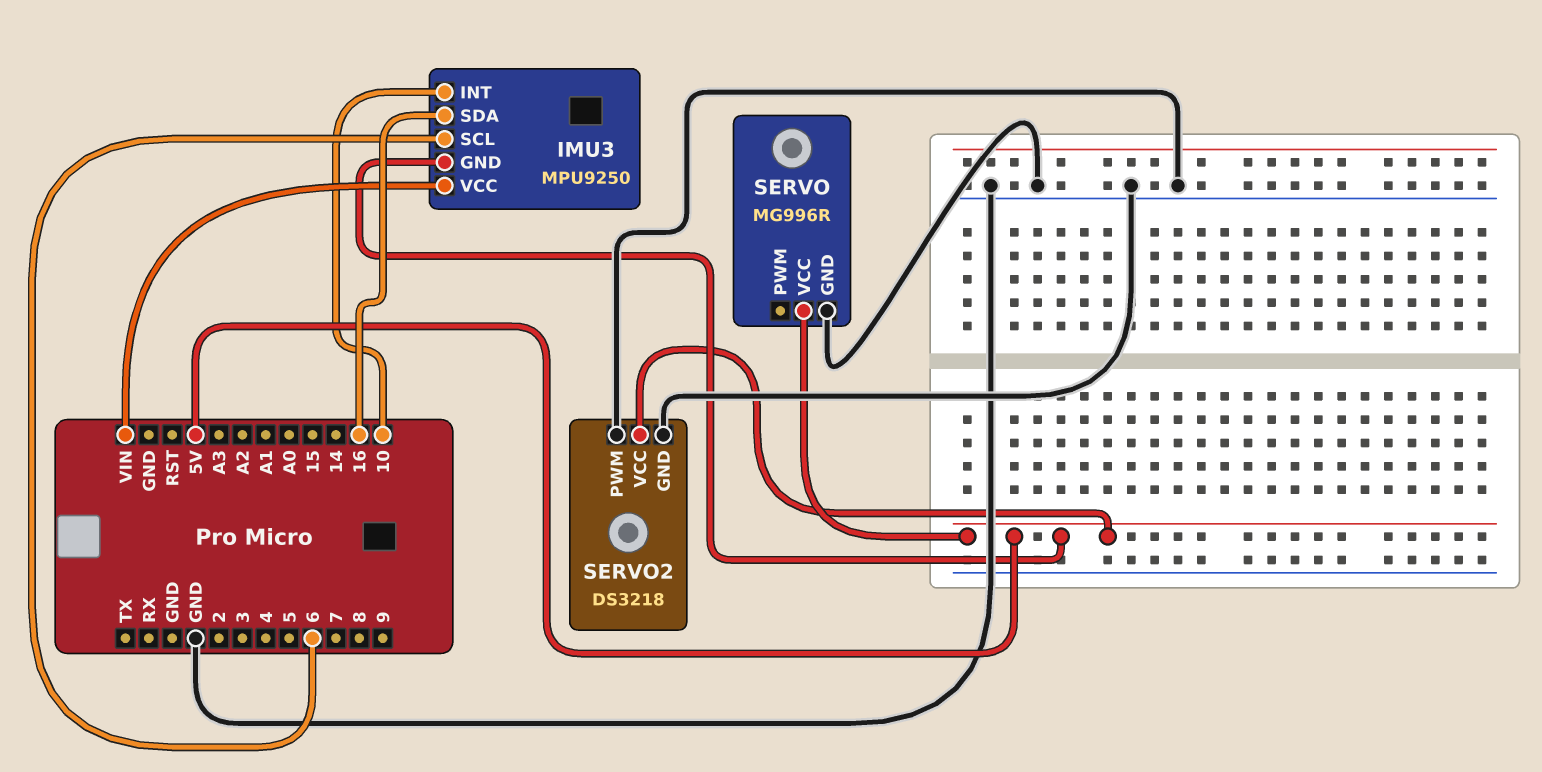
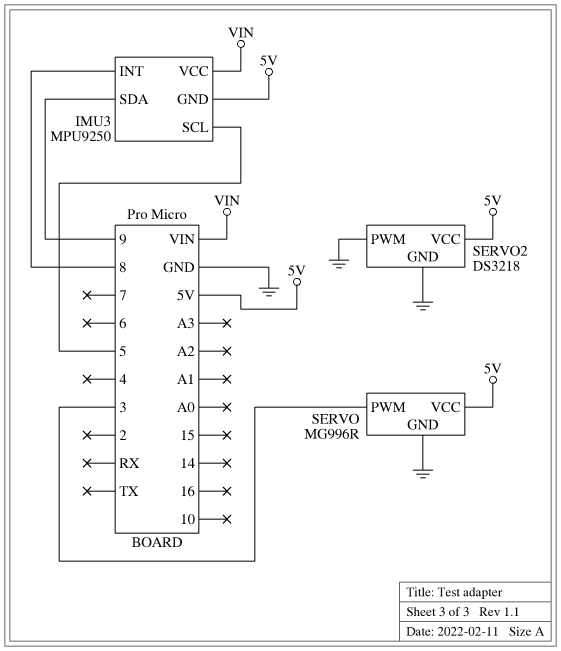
IMU3 pin INT: 10 -> 8
IMU3 pin SCL: 6 -> 5
IMU3 pin SDA: 16 -> 9
SERVO pin PWM: none -> 3

